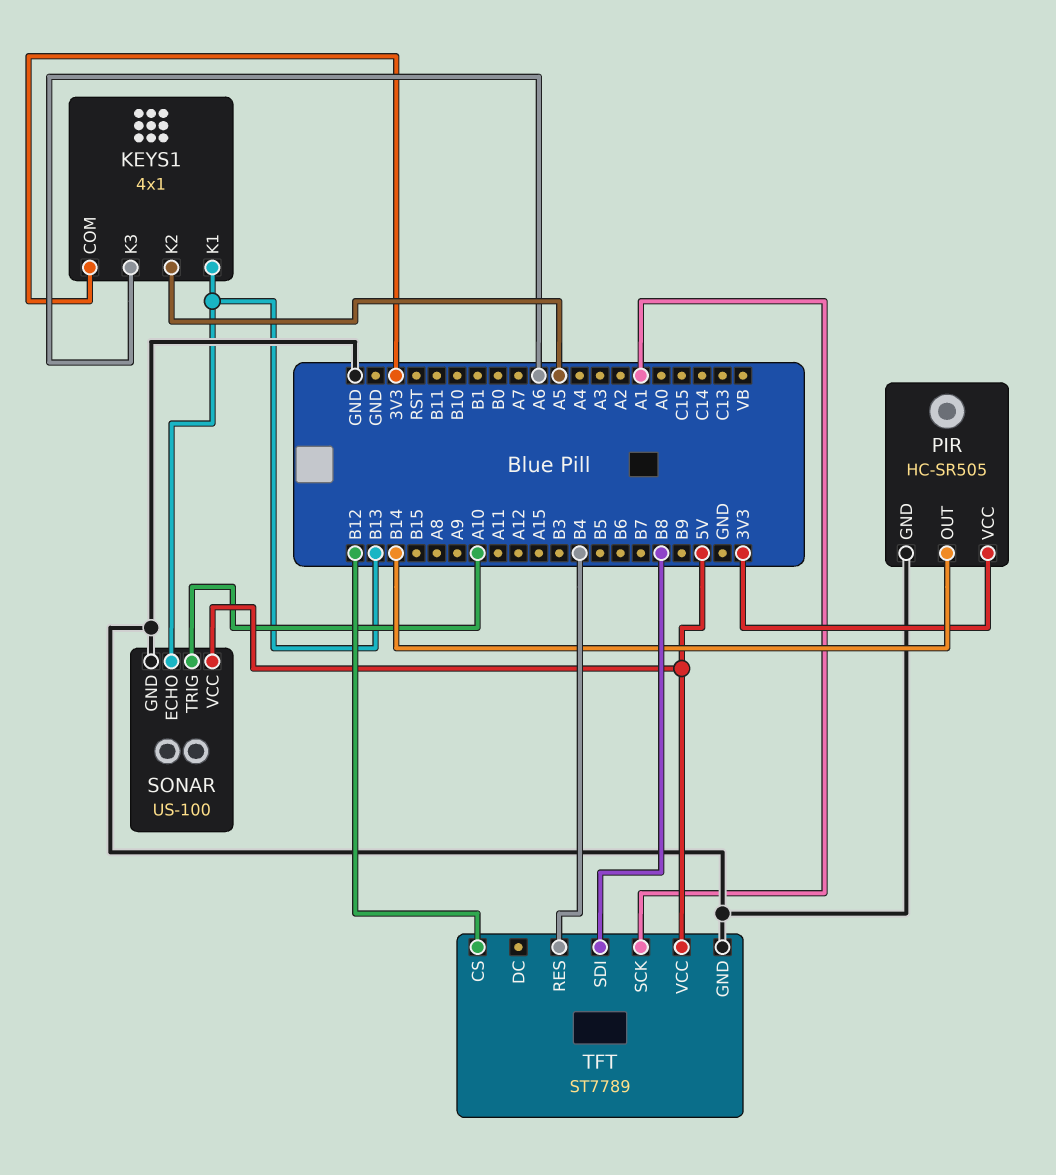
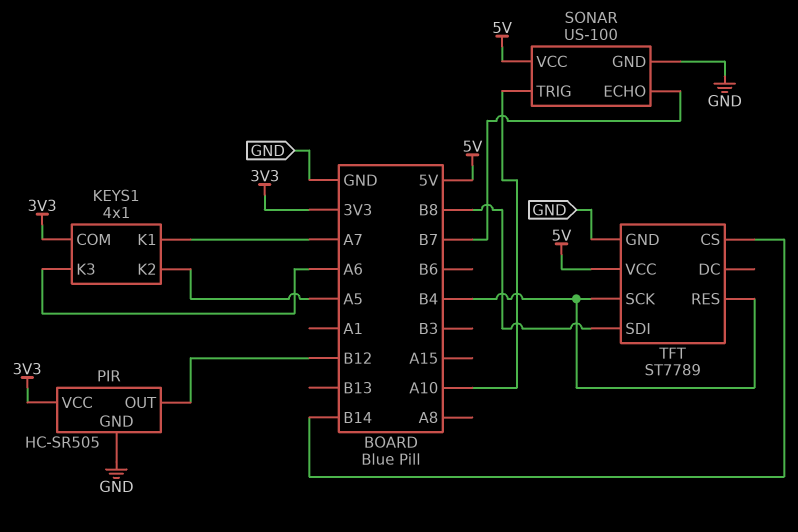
KEYS1 pin K1: B13 -> A7
PIR pin OUT: B14 -> B12
SONAR pin ECHO: B13 -> B7
TFT pin CS: B12 -> B14
TFT pin SCK: A1 -> B4

